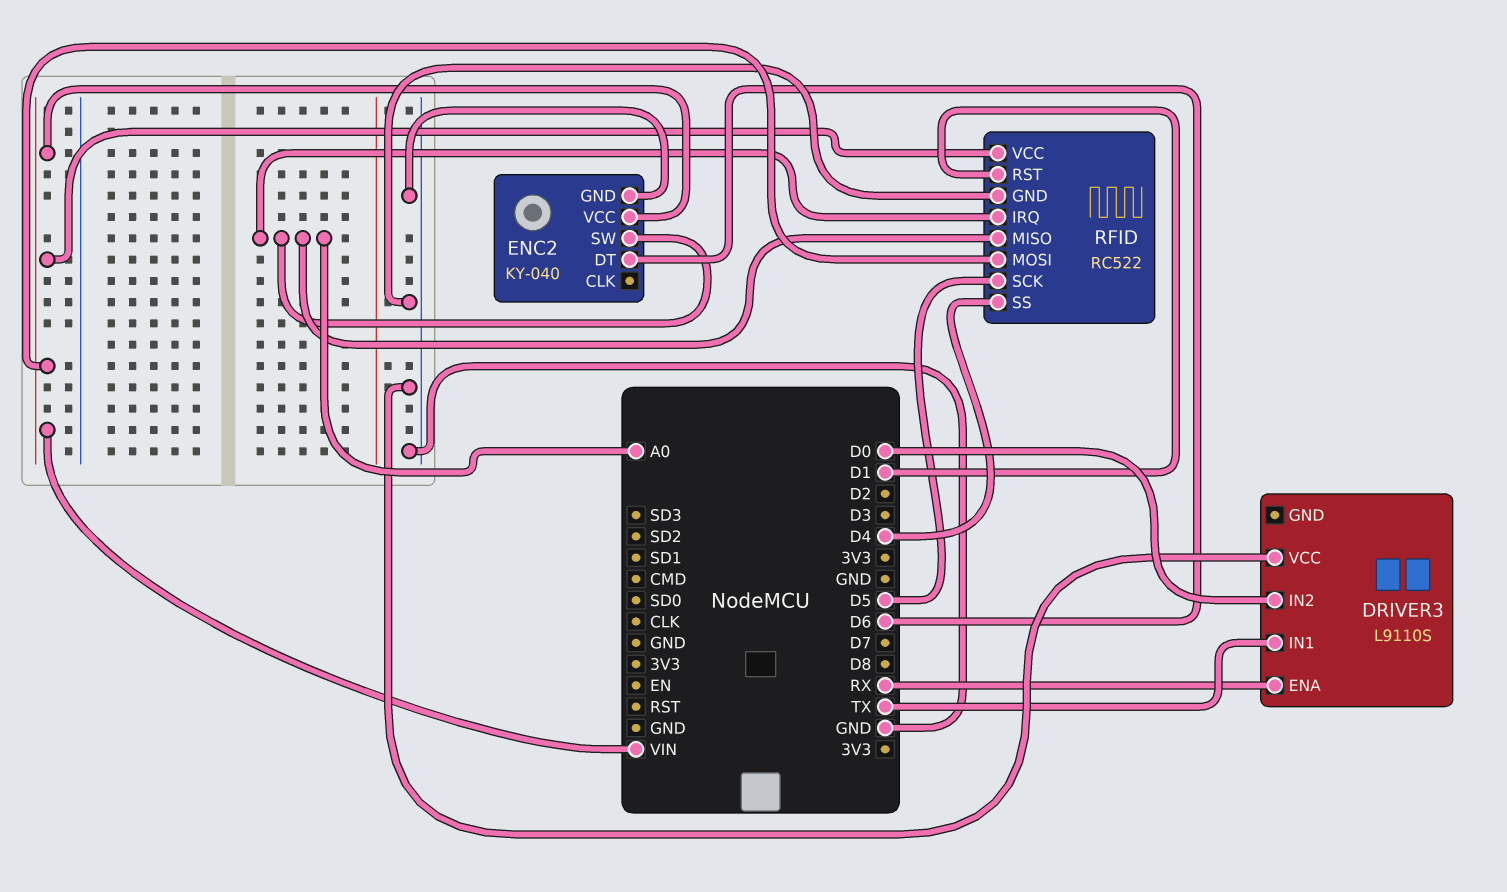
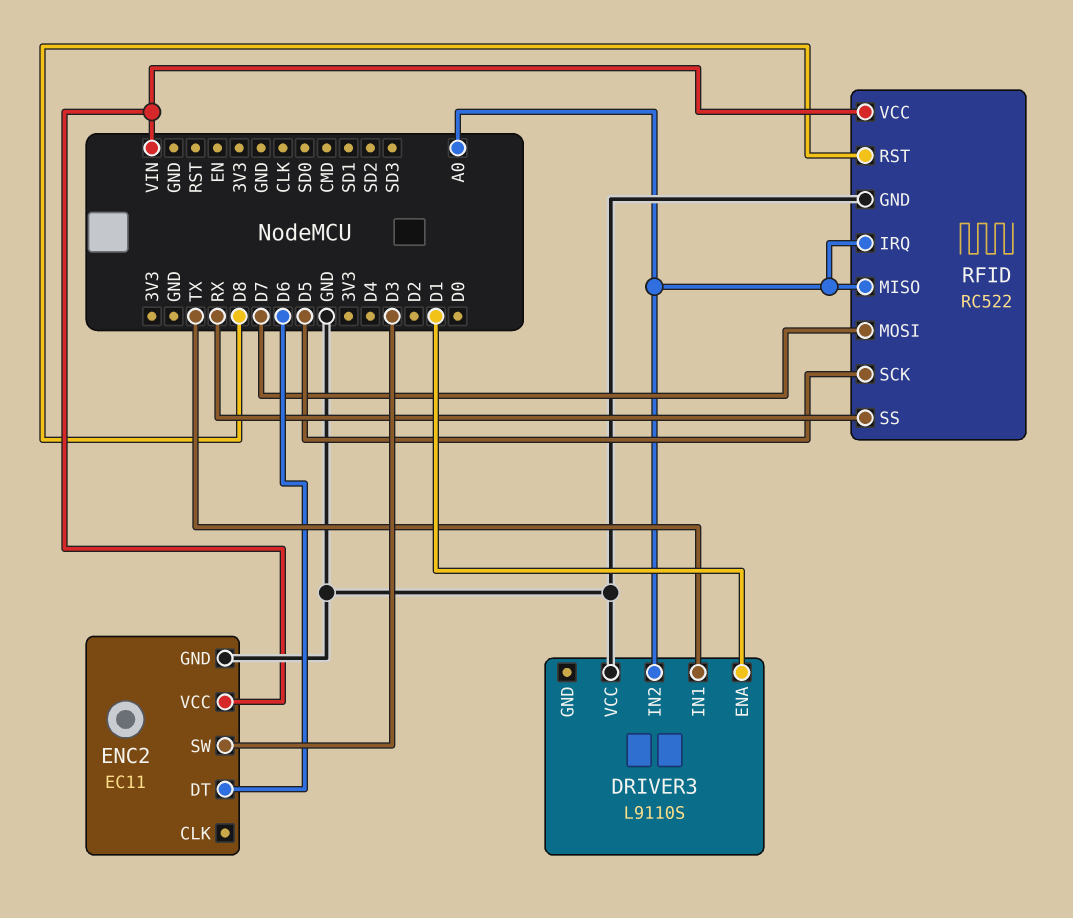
DRIVER3 pin ENA: RX -> D1
DRIVER3 pin IN2: D0 -> A0
ENC2: KY-040 -> EC11
ENC2 pin SW: A0 -> D3
RFID pin MOSI: VIN -> D7
RFID pin RST: D1 -> D8
RFID pin SS: D4 -> RX

